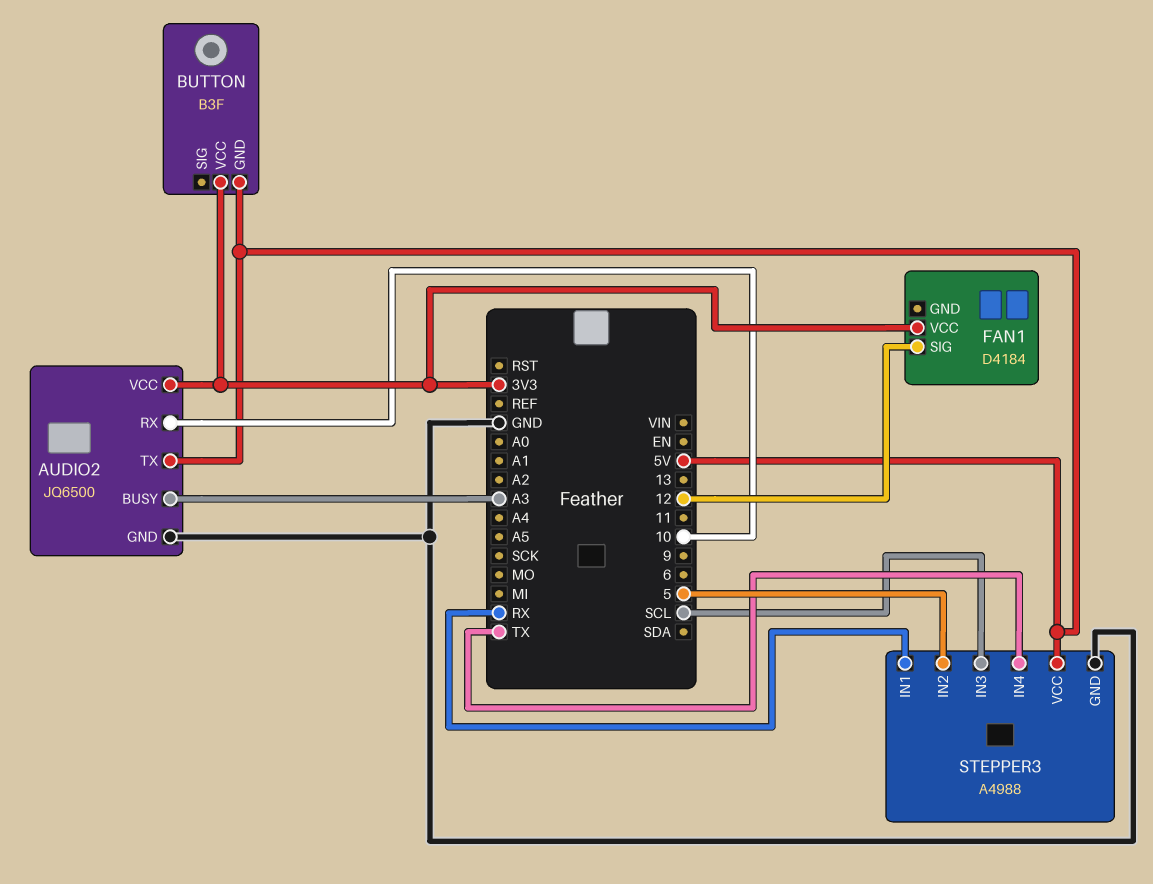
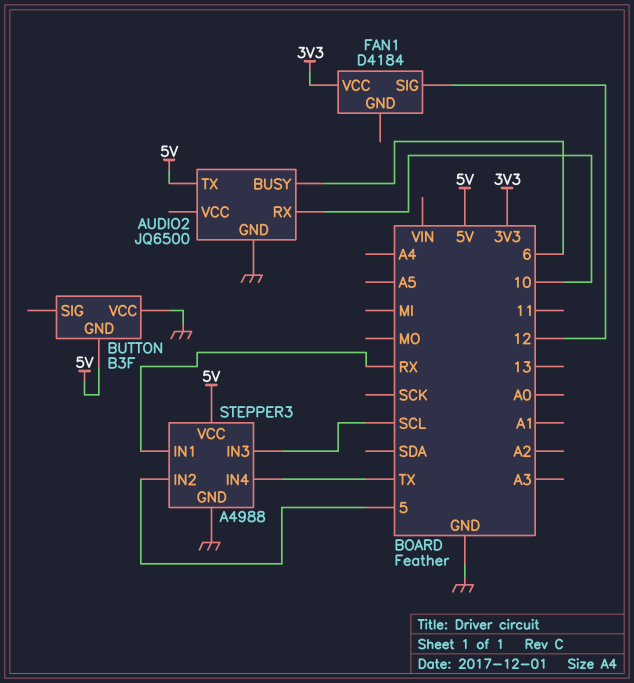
AUDIO2 pin BUSY: A3 -> 6
AUDIO2 pin VCC: 3V3 -> none
BUTTON pin VCC: 3V3 -> GND

